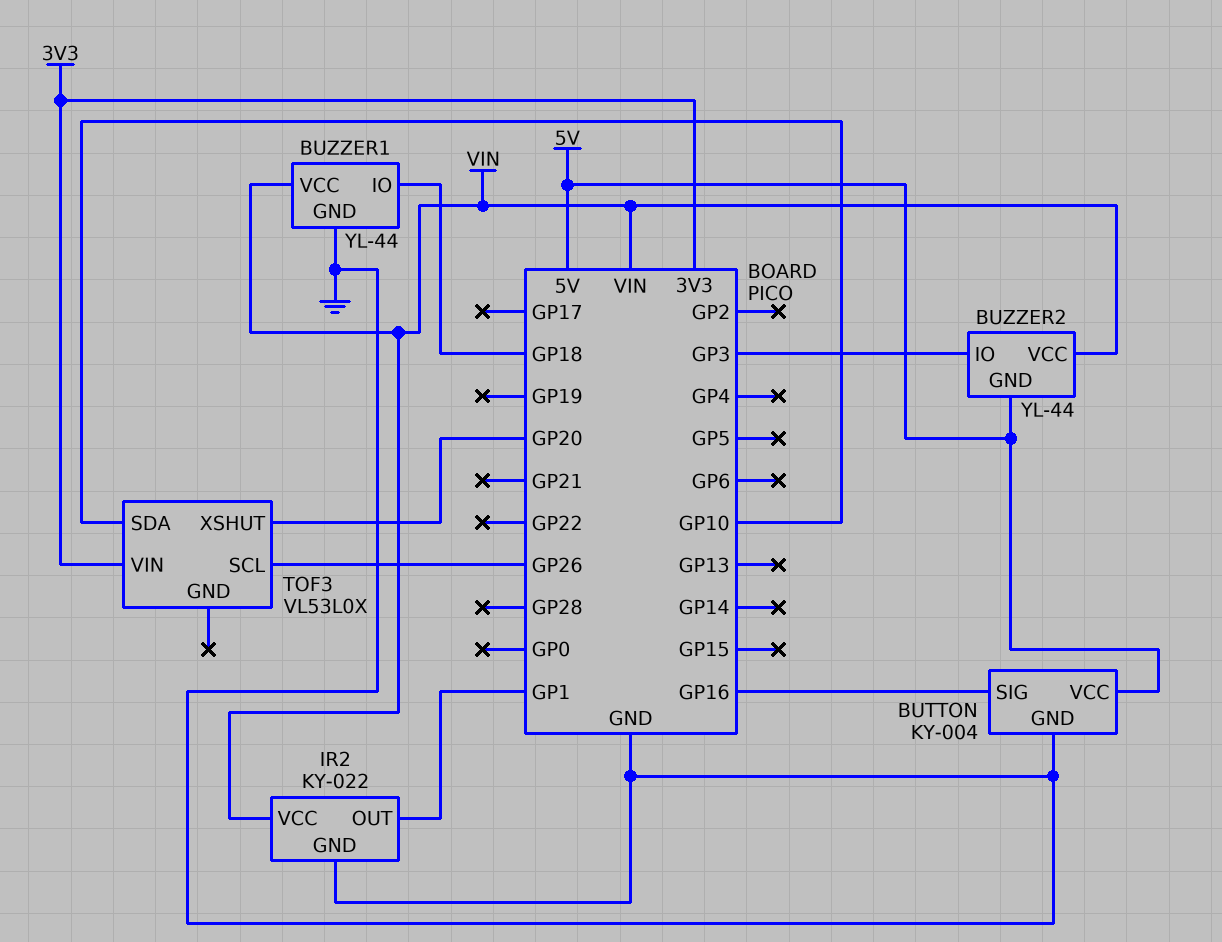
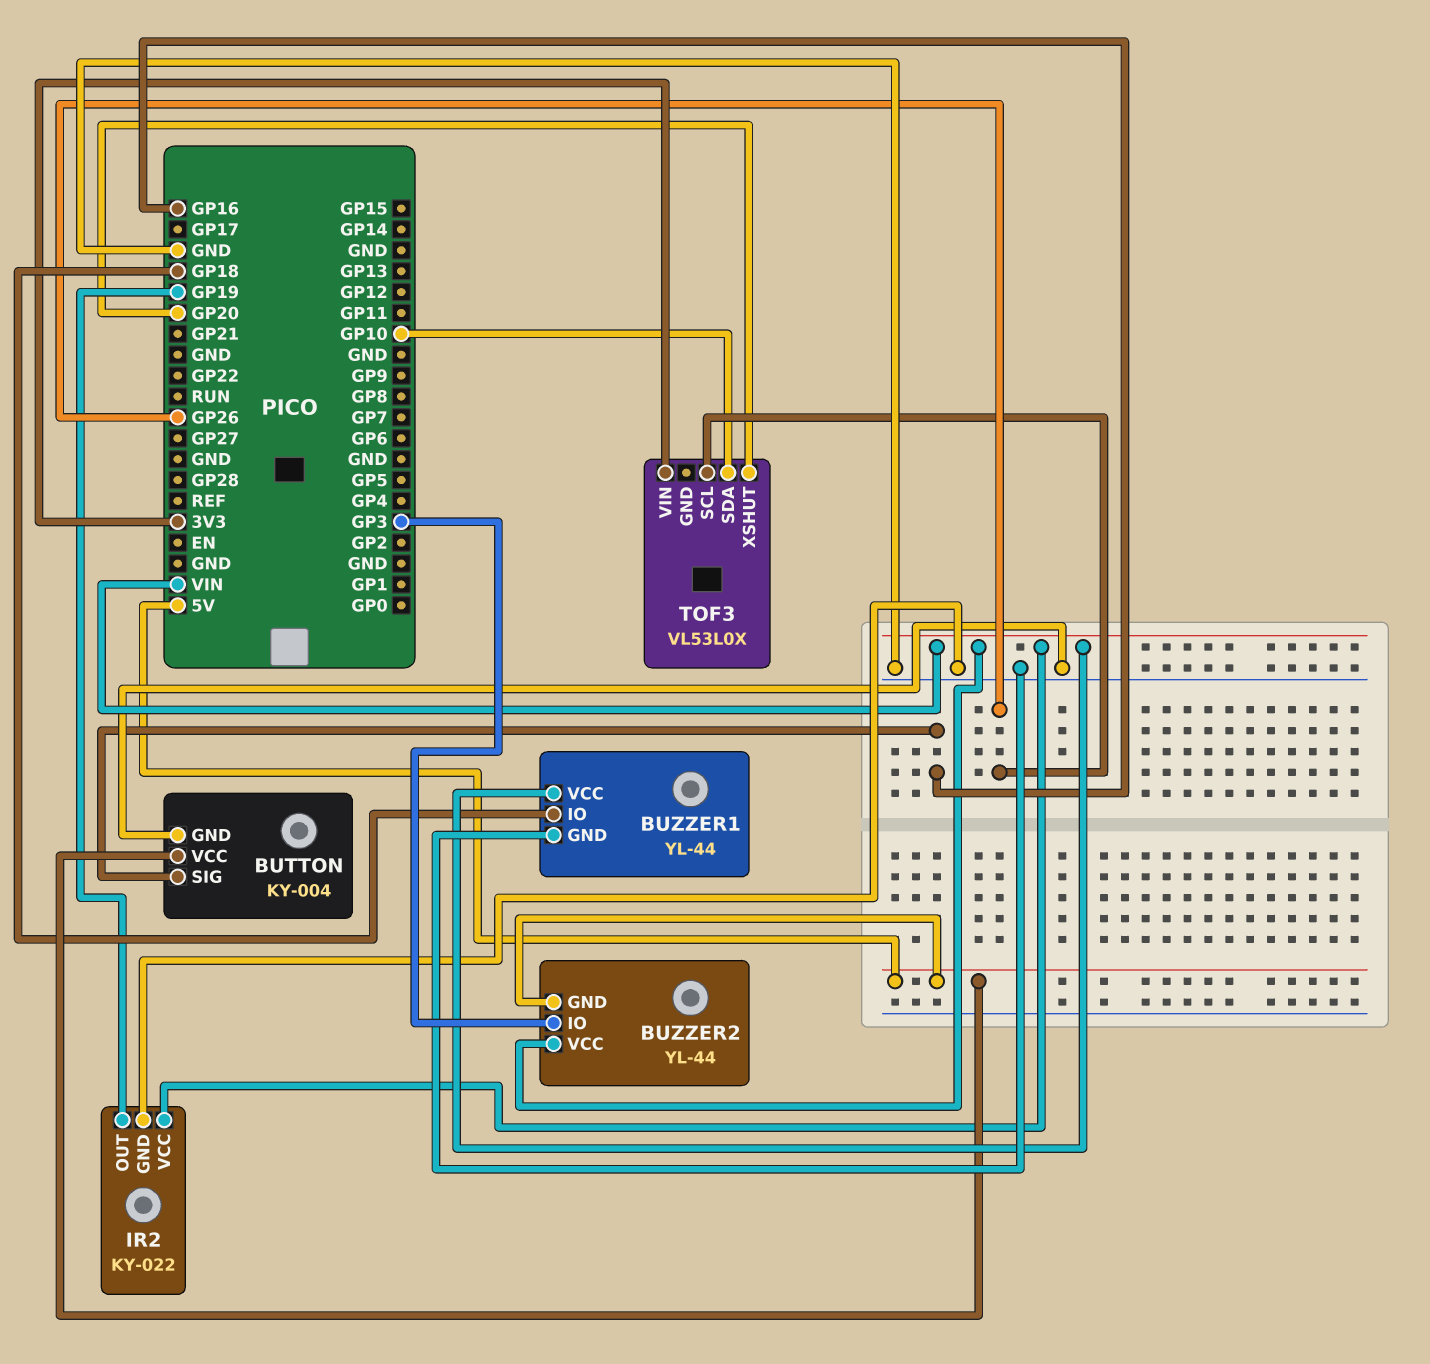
IR2 pin OUT: GP1 -> GP19

